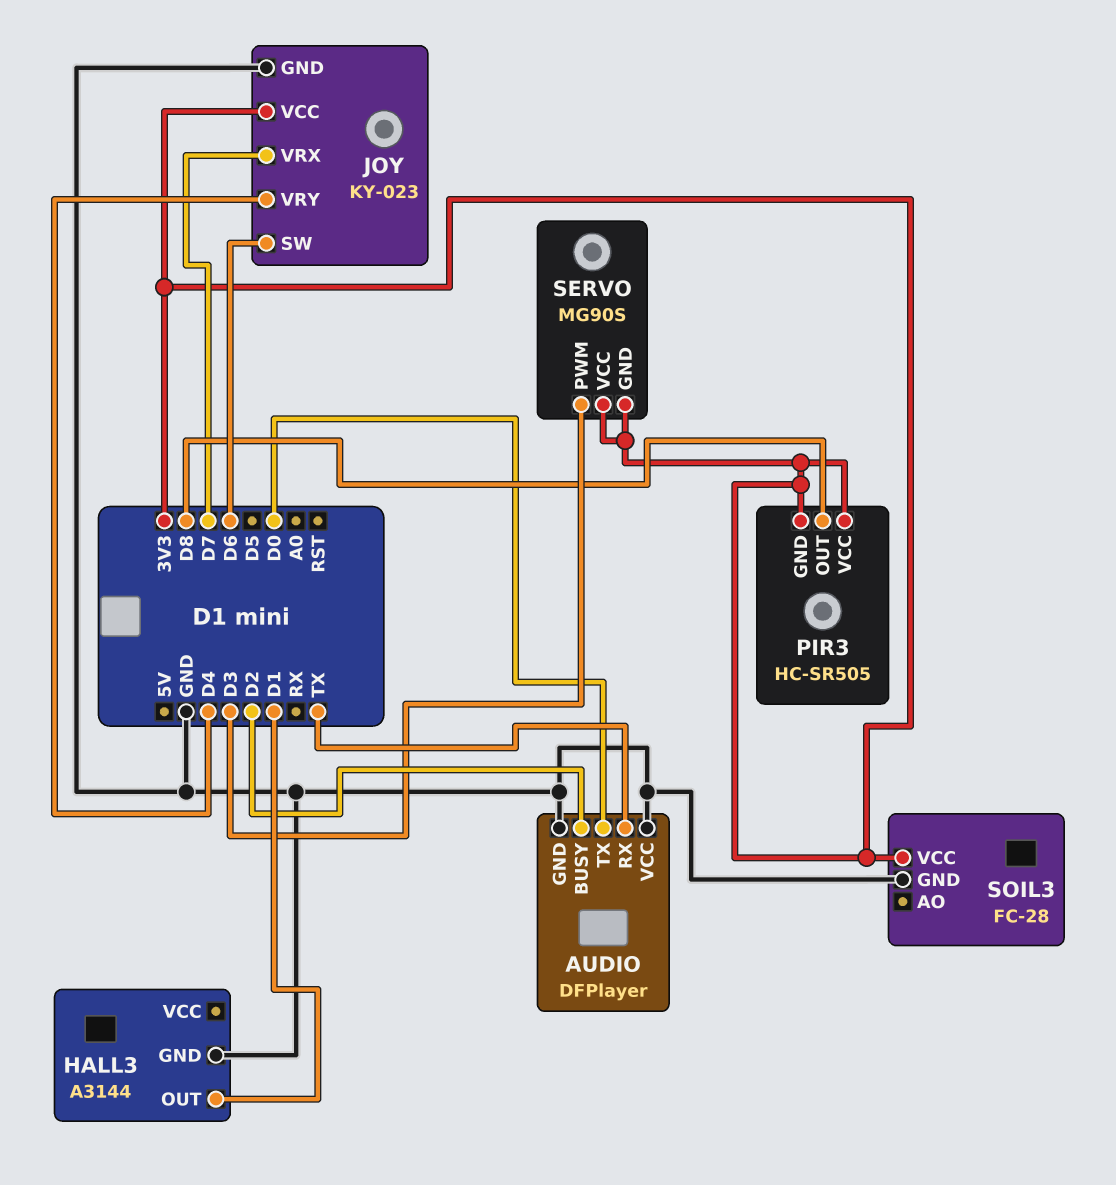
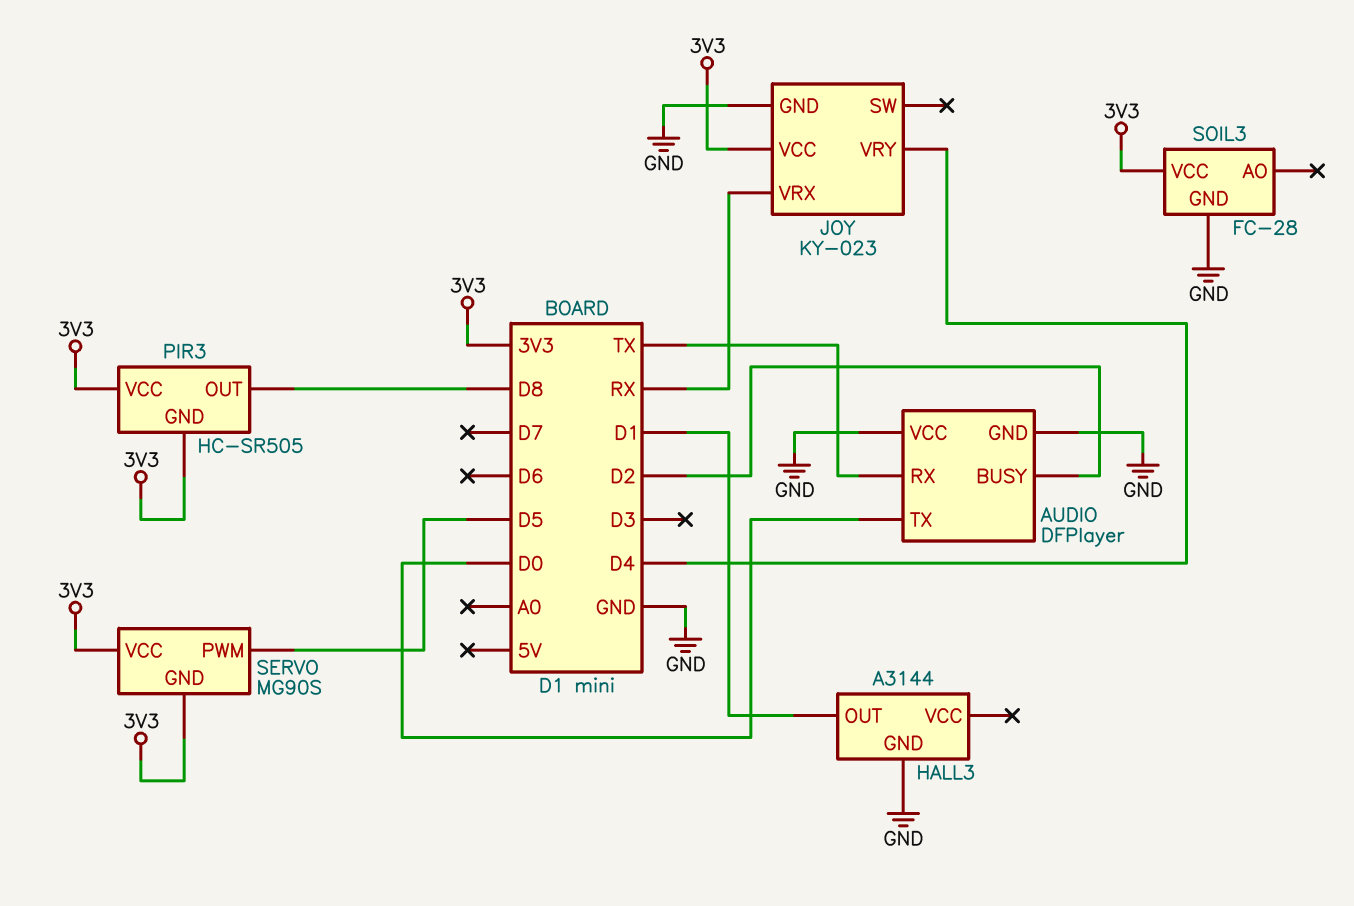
JOY pin SW: D6 -> none
JOY pin VRX: D7 -> RX
SERVO pin PWM: D3 -> D5

